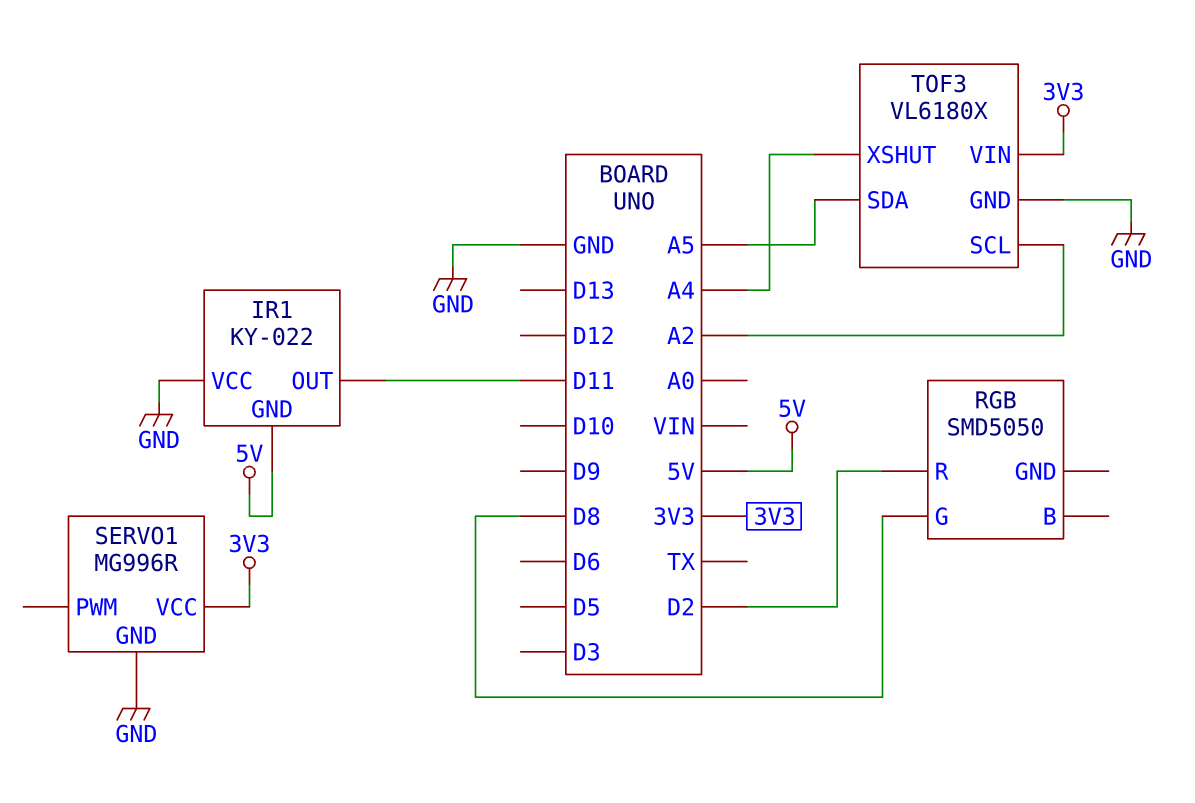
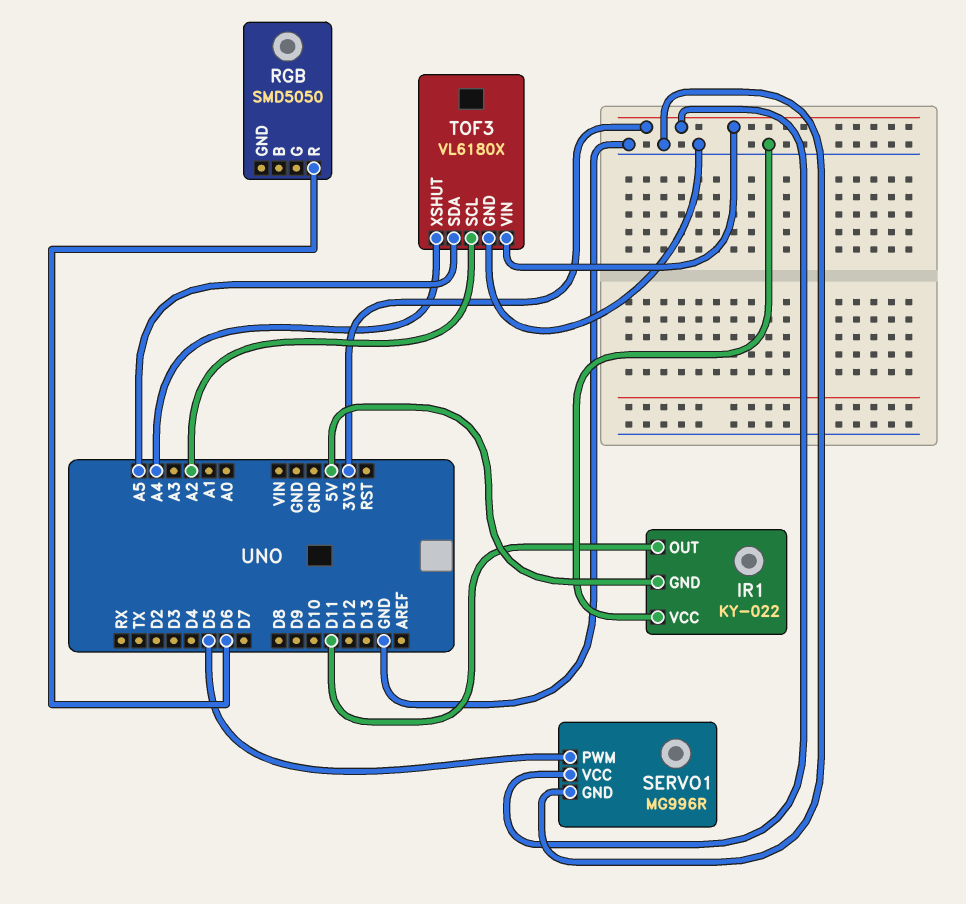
RGB pin G: D8 -> none
RGB pin R: D2 -> D6
SERVO1 pin PWM: none -> D5

